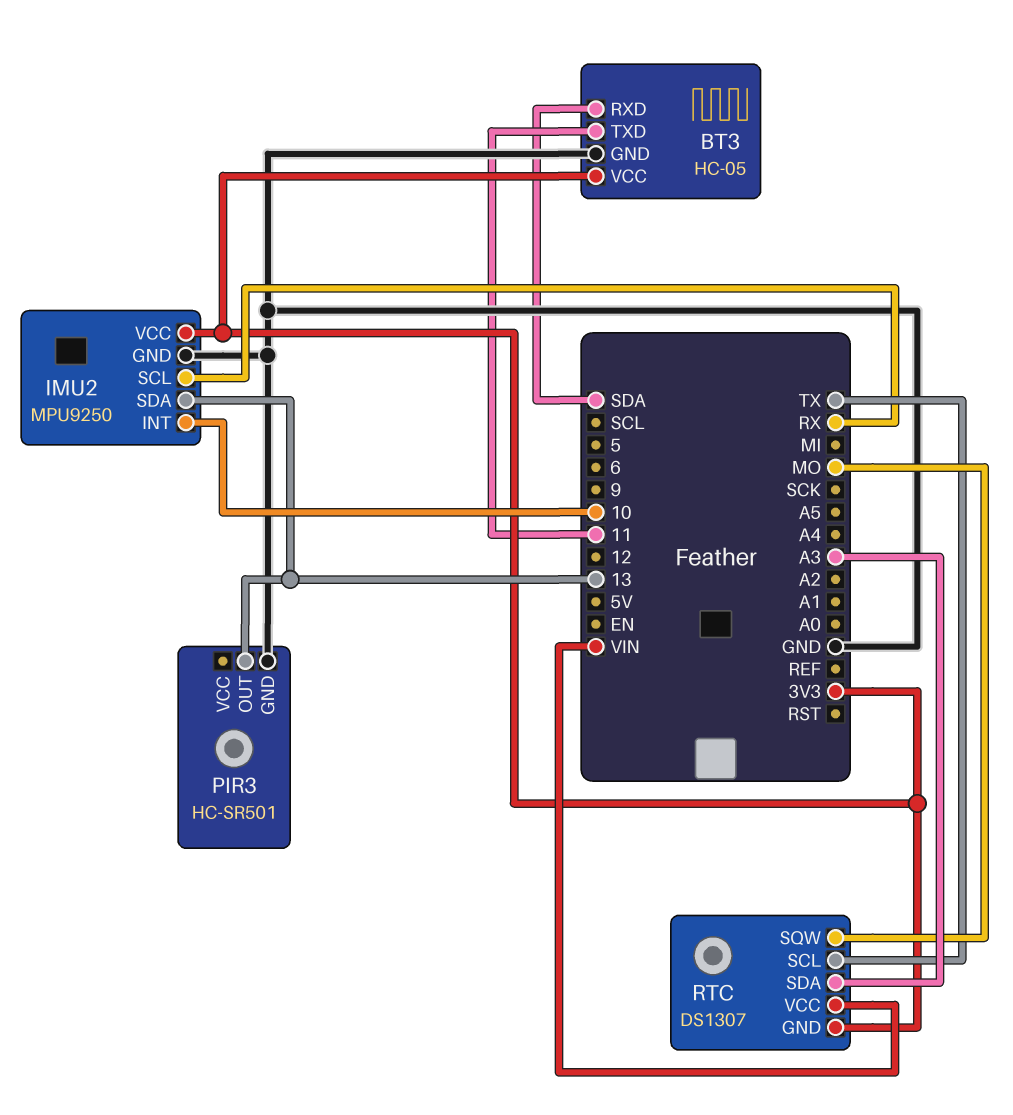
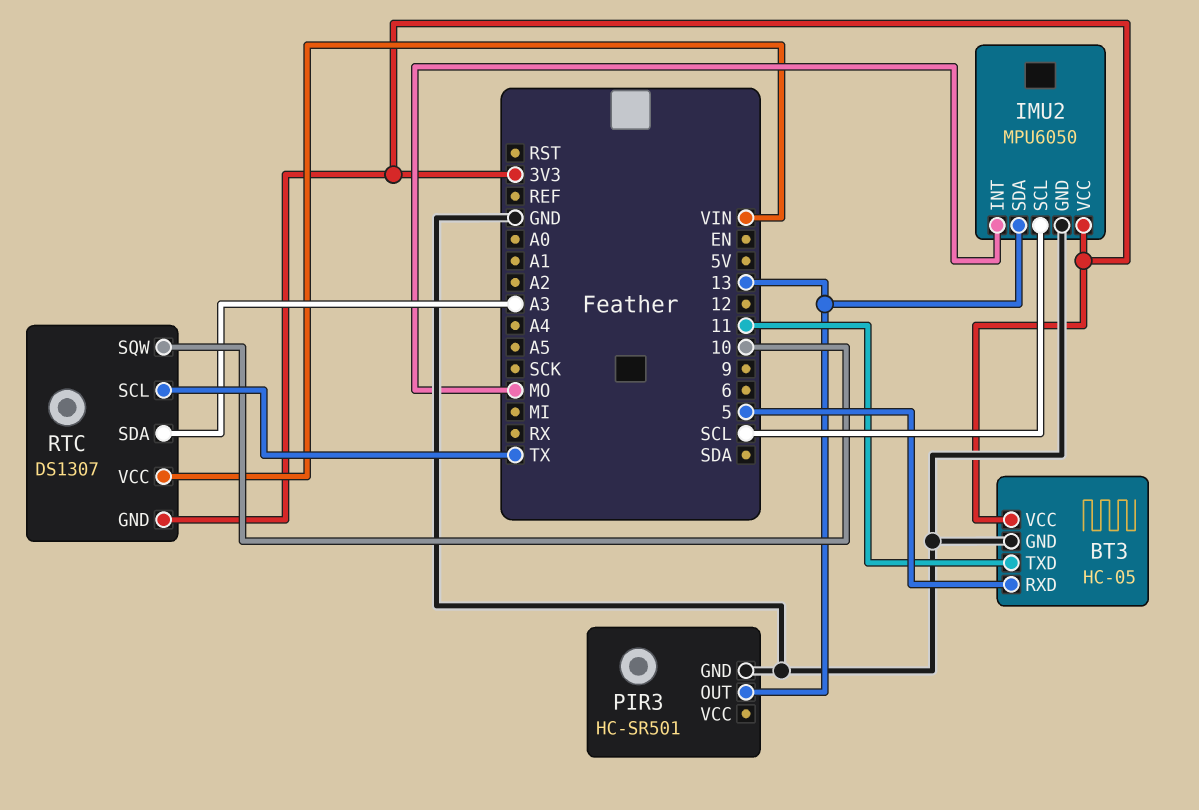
BT3 pin RXD: SDA -> 5
IMU2: MPU9250 -> MPU6050
IMU2 pin INT: 10 -> MO
IMU2 pin SCL: RX -> SCL
RTC pin SQW: MO -> 10

